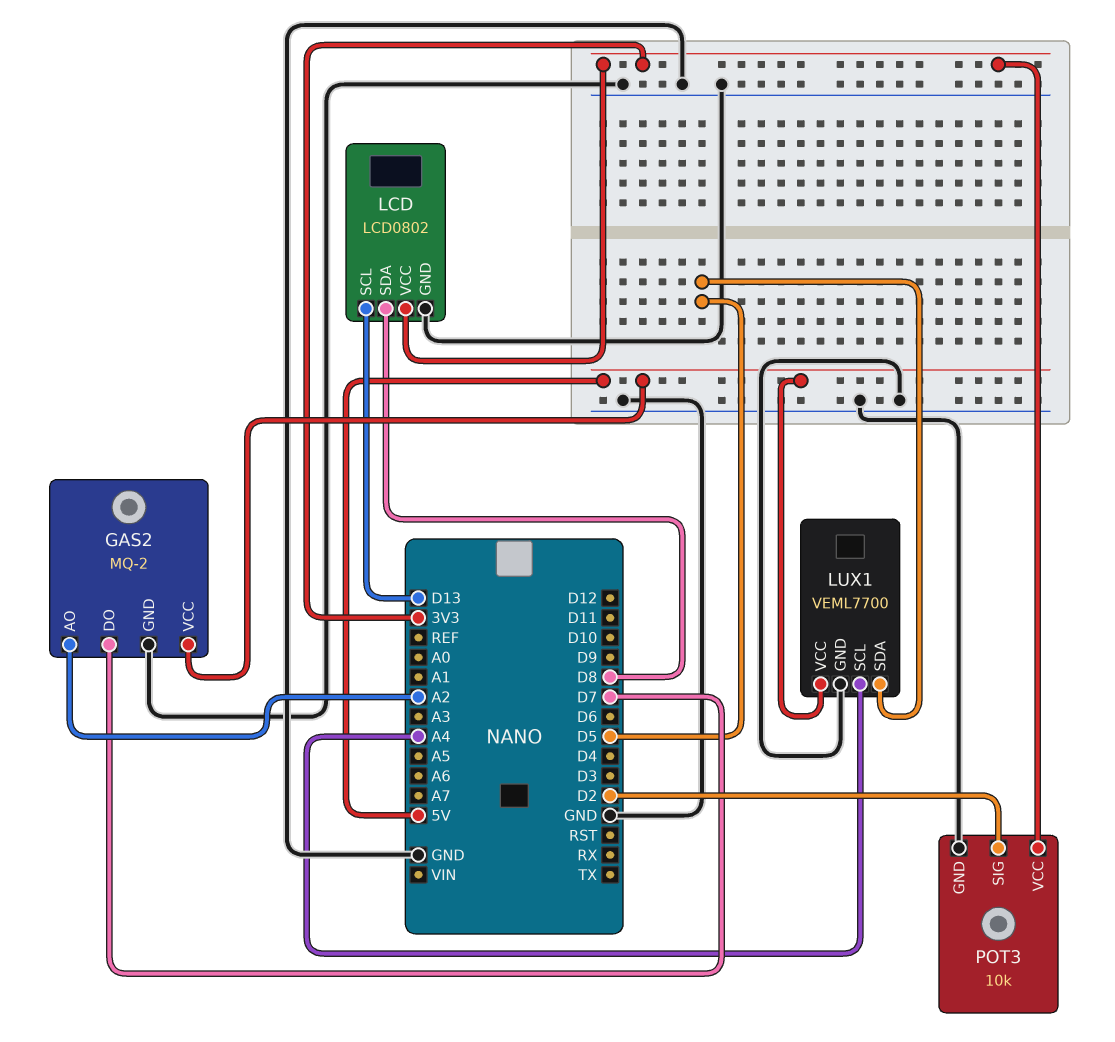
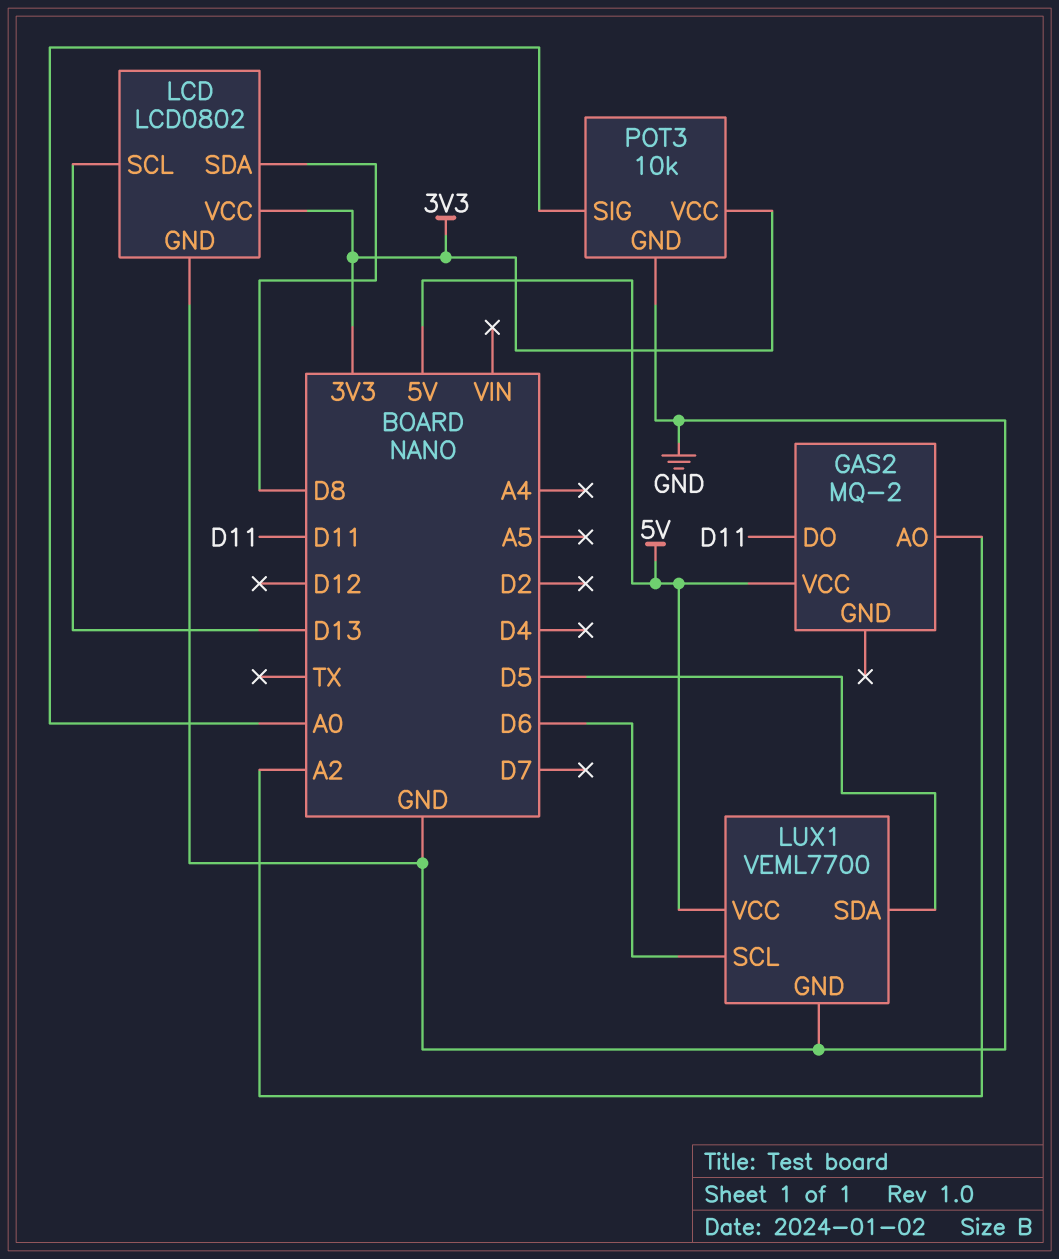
GAS2 pin DO: D7 -> D11
GAS2 pin GND: GND -> none
LUX1 pin SCL: A4 -> D6
POT3 pin SIG: D2 -> A0

